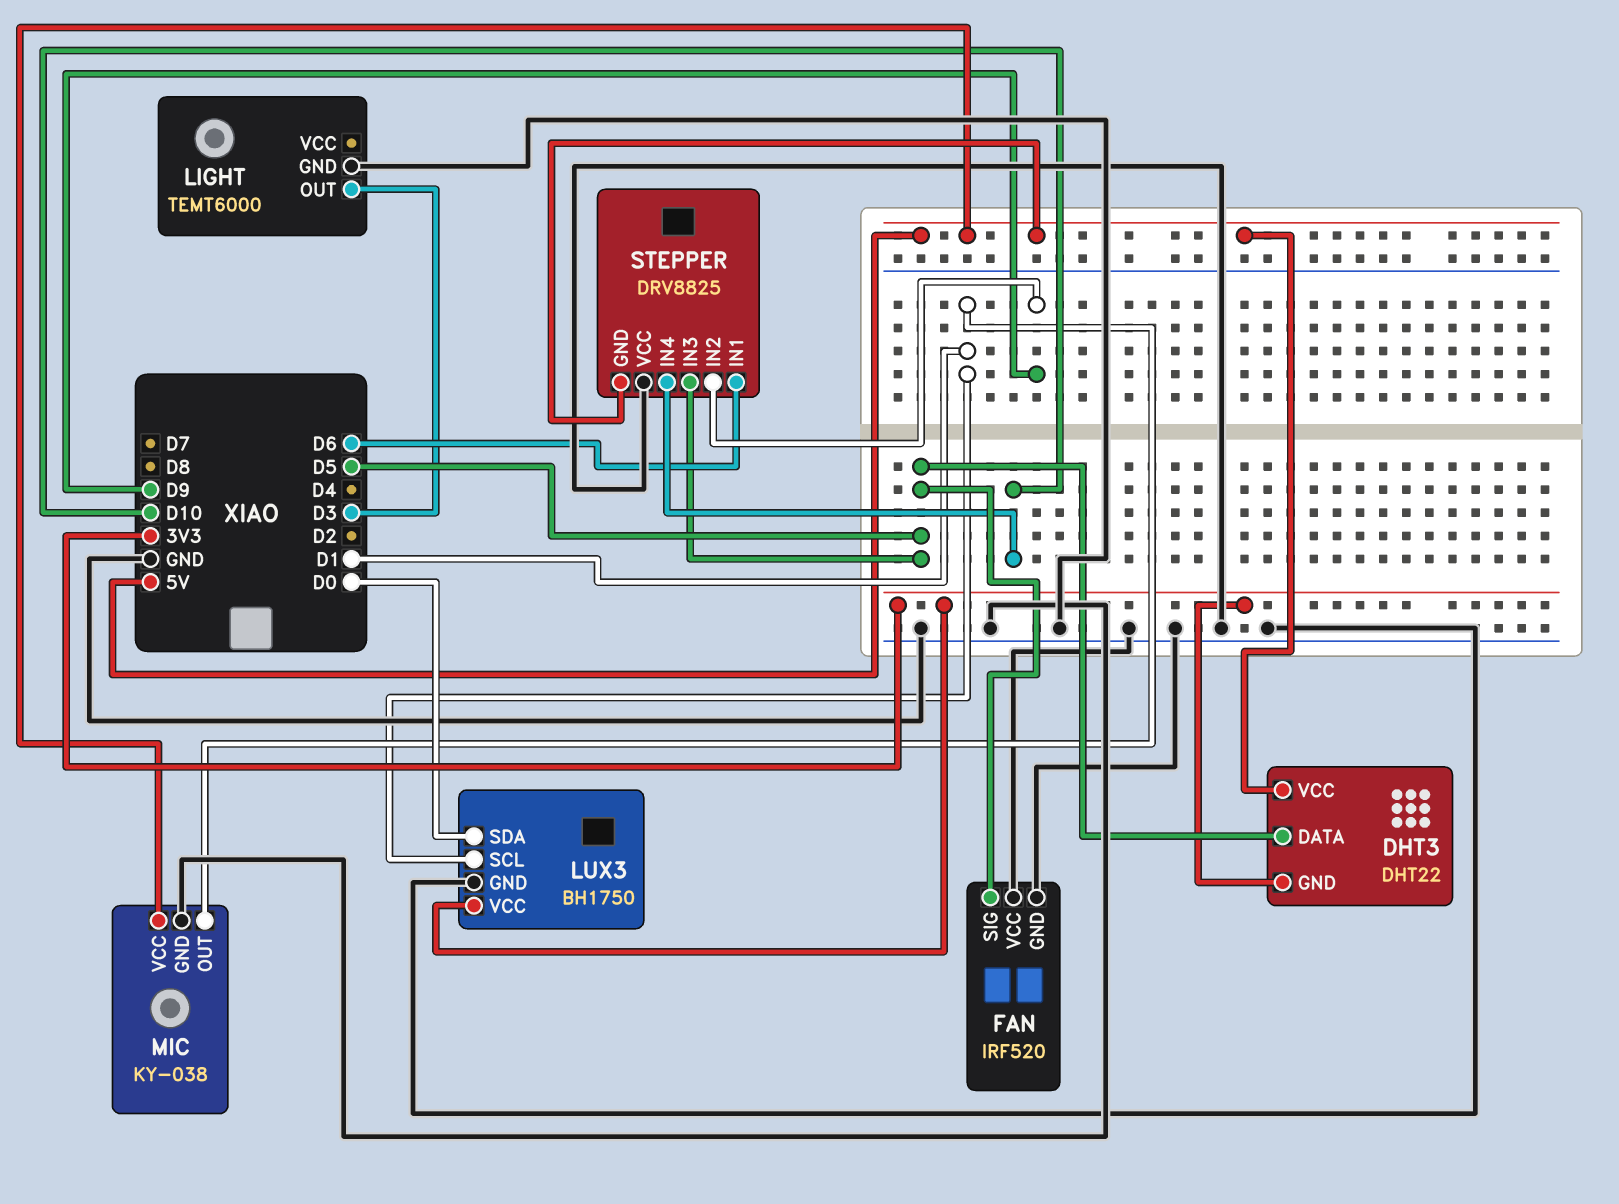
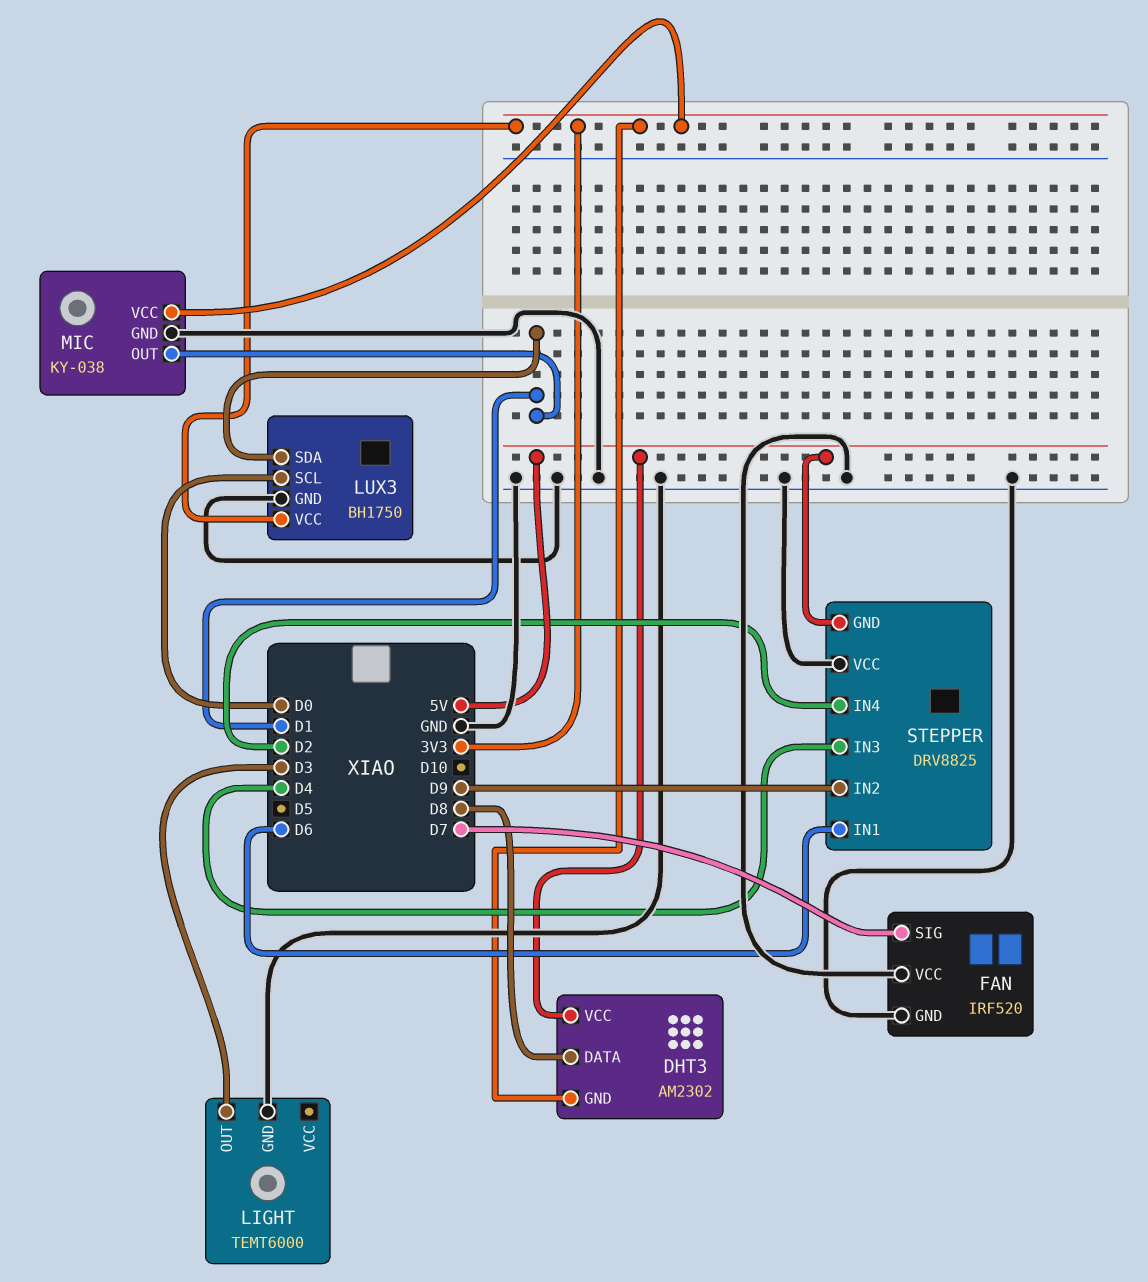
DHT3: DHT22 -> AM2302
DHT3 pin DATA: D5 -> D8
FAN pin SIG: D5 -> D7
LUX3 pin SCL: D1 -> D0
LUX3 pin SDA: D0 -> D1
MIC pin VCC: 5V -> 3V3
STEPPER pin IN3: D5 -> D4
STEPPER pin IN4: D10 -> D2

